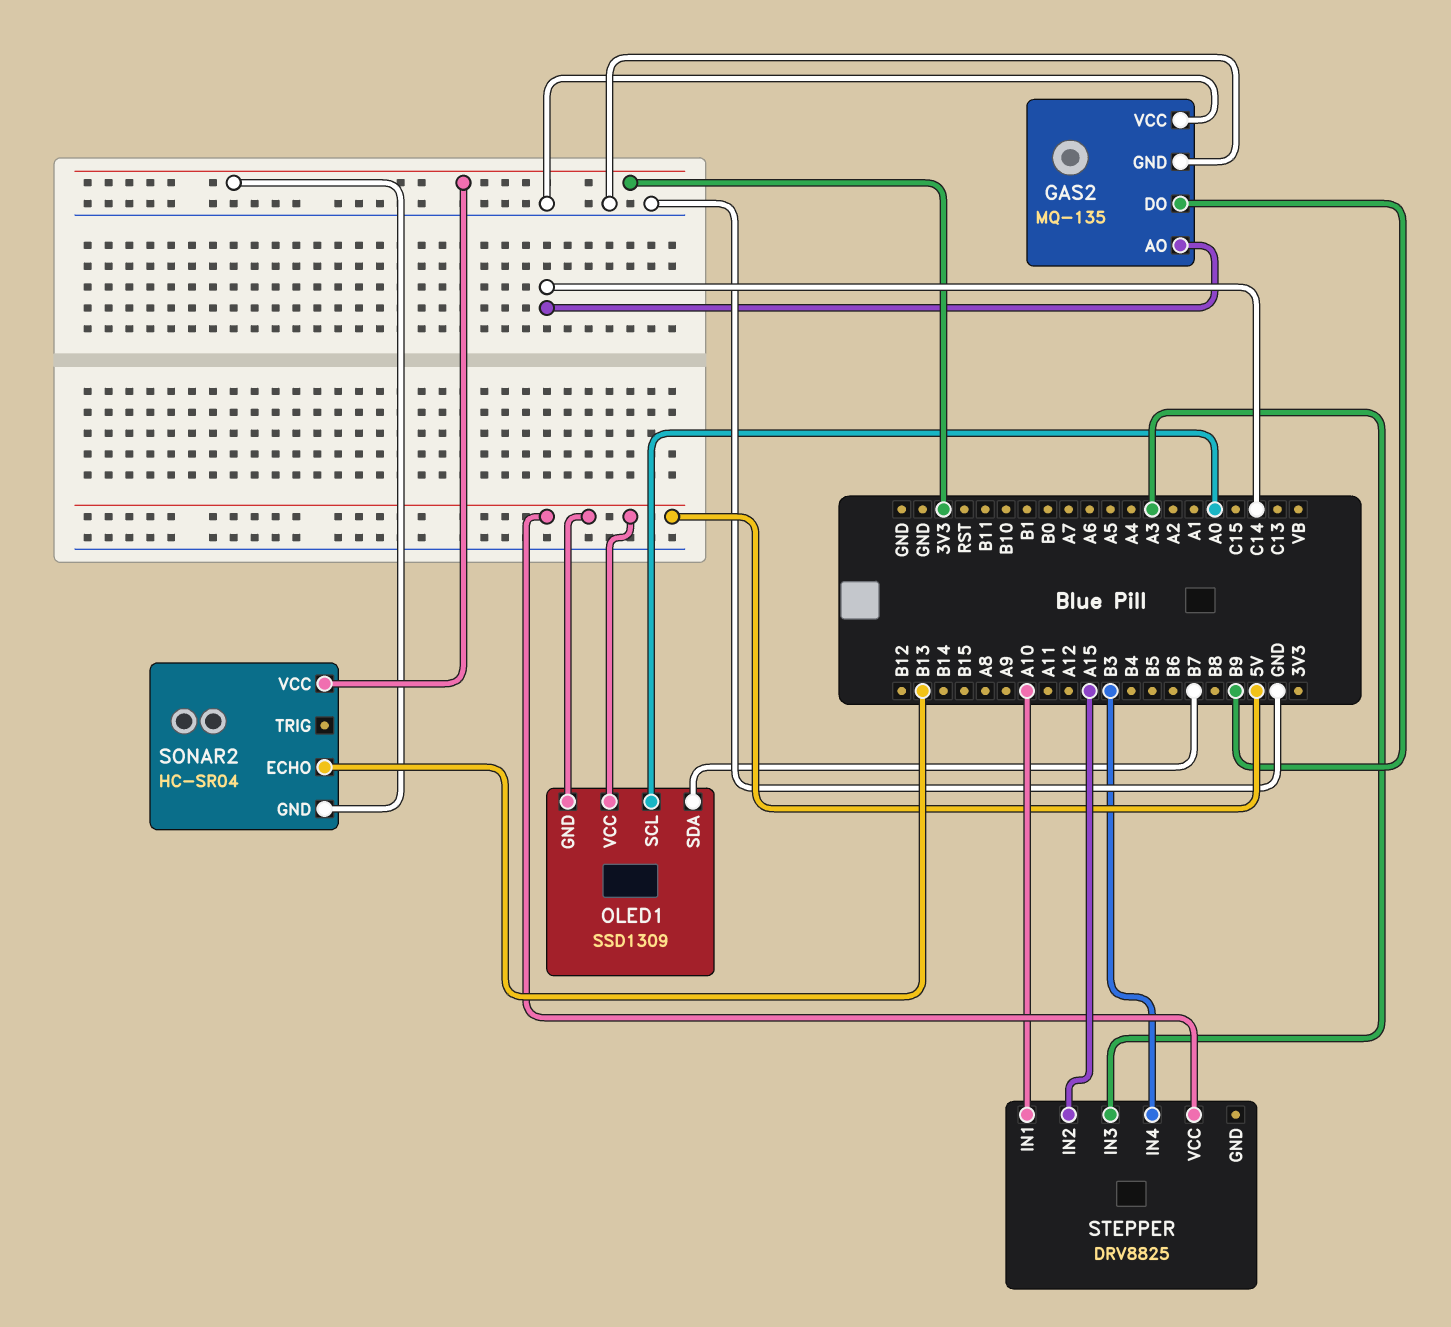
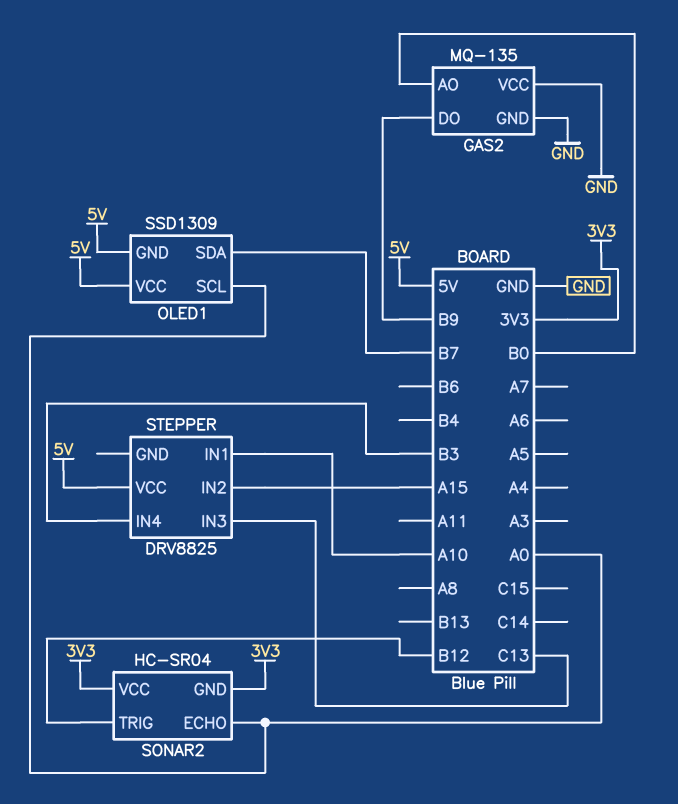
GAS2 pin AO: C14 -> B0
SONAR2 pin ECHO: B13 -> A0
SONAR2 pin TRIG: none -> B12
STEPPER pin IN3: A3 -> C13

